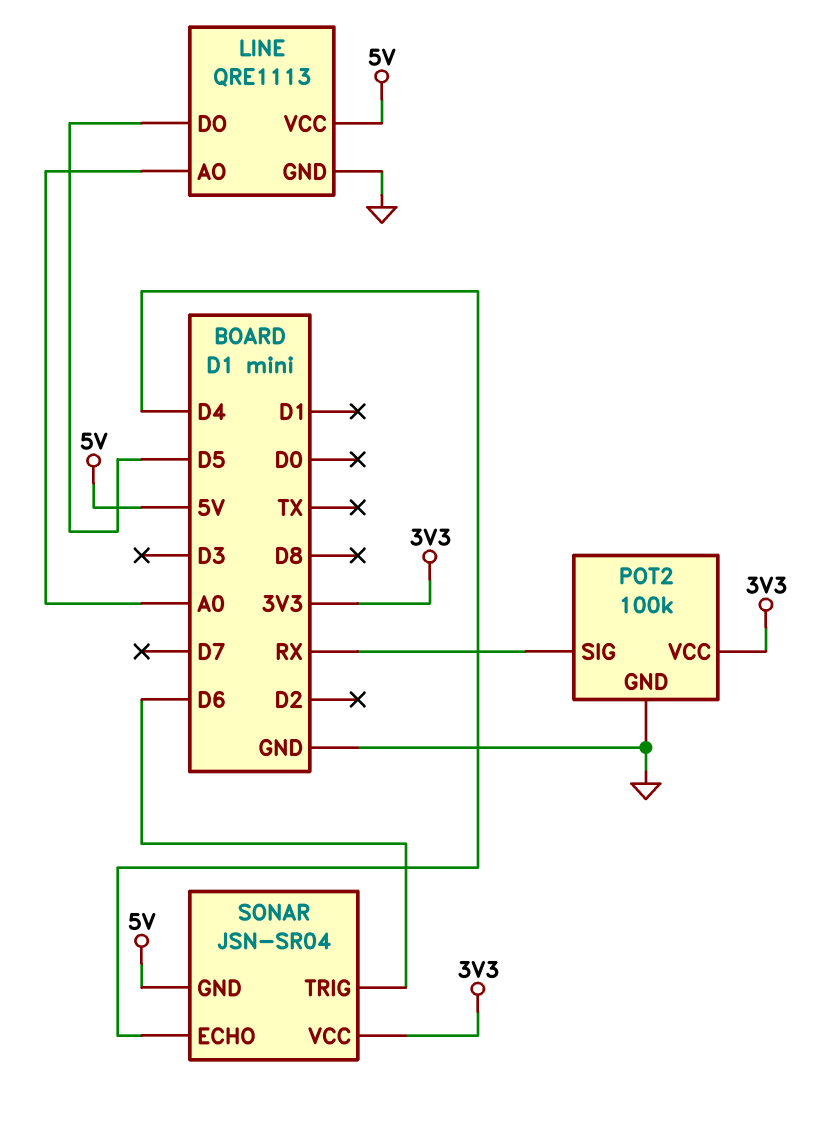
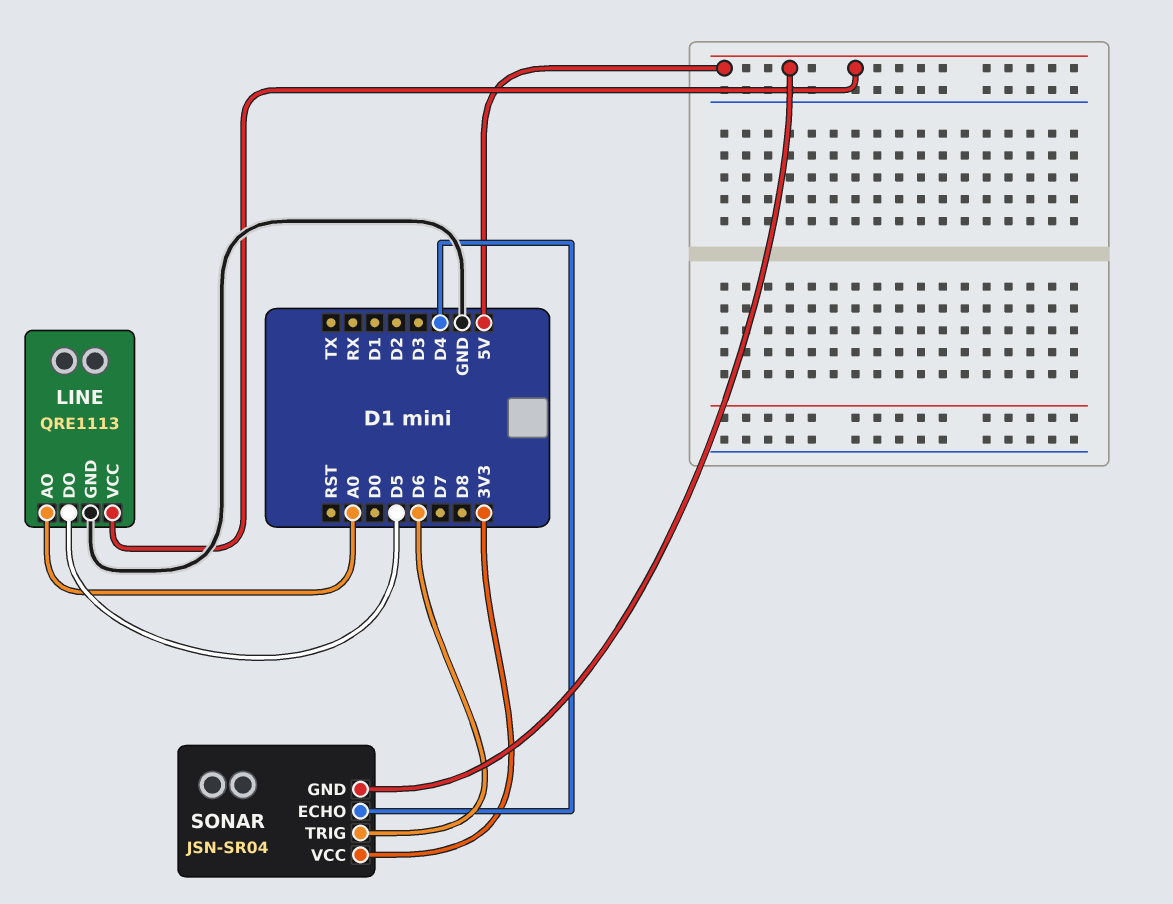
POT2: 100k -> none
POT2 pin GND: GND -> none
POT2 pin SIG: RX -> none
POT2 pin VCC: 3V3 -> none

